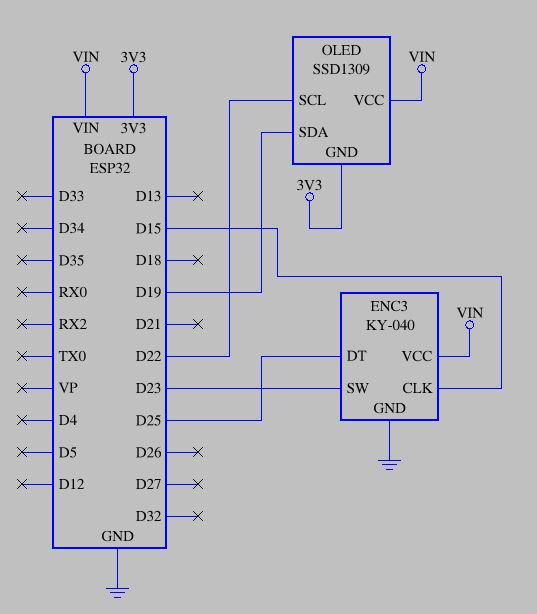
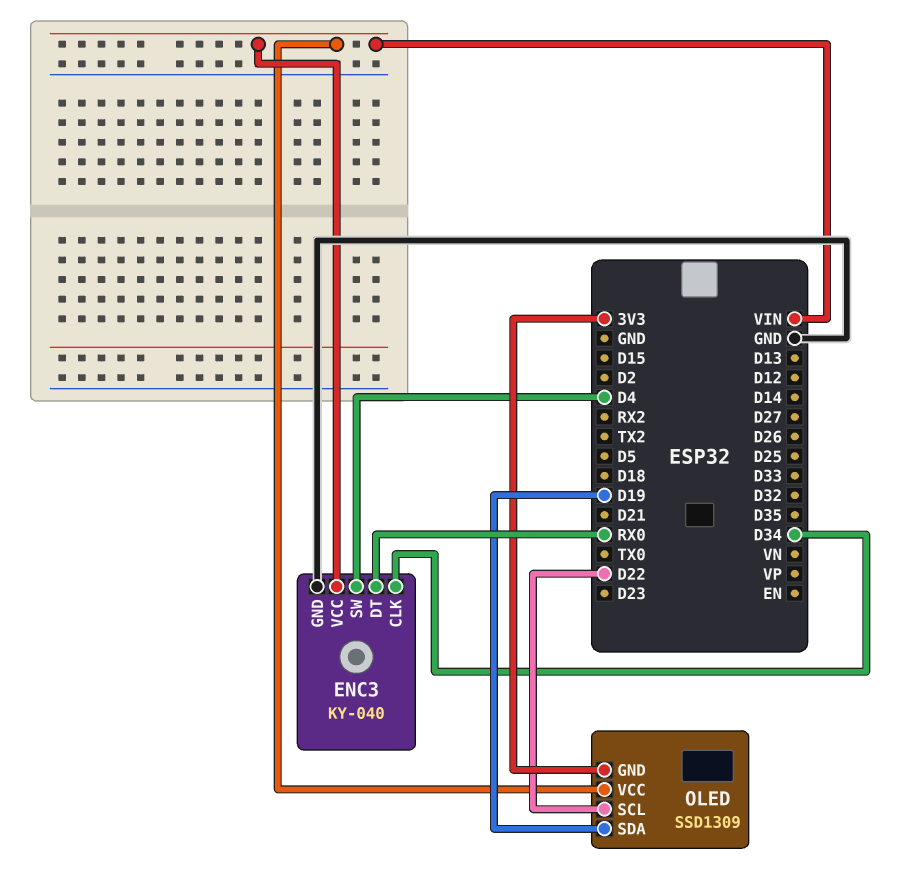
ENC3 pin CLK: D15 -> D34
ENC3 pin DT: D25 -> RX0
ENC3 pin SW: D23 -> D4

